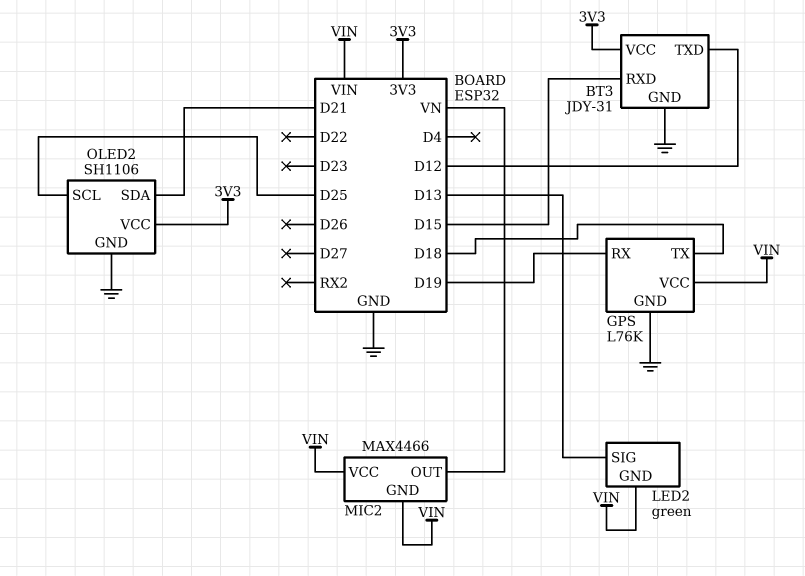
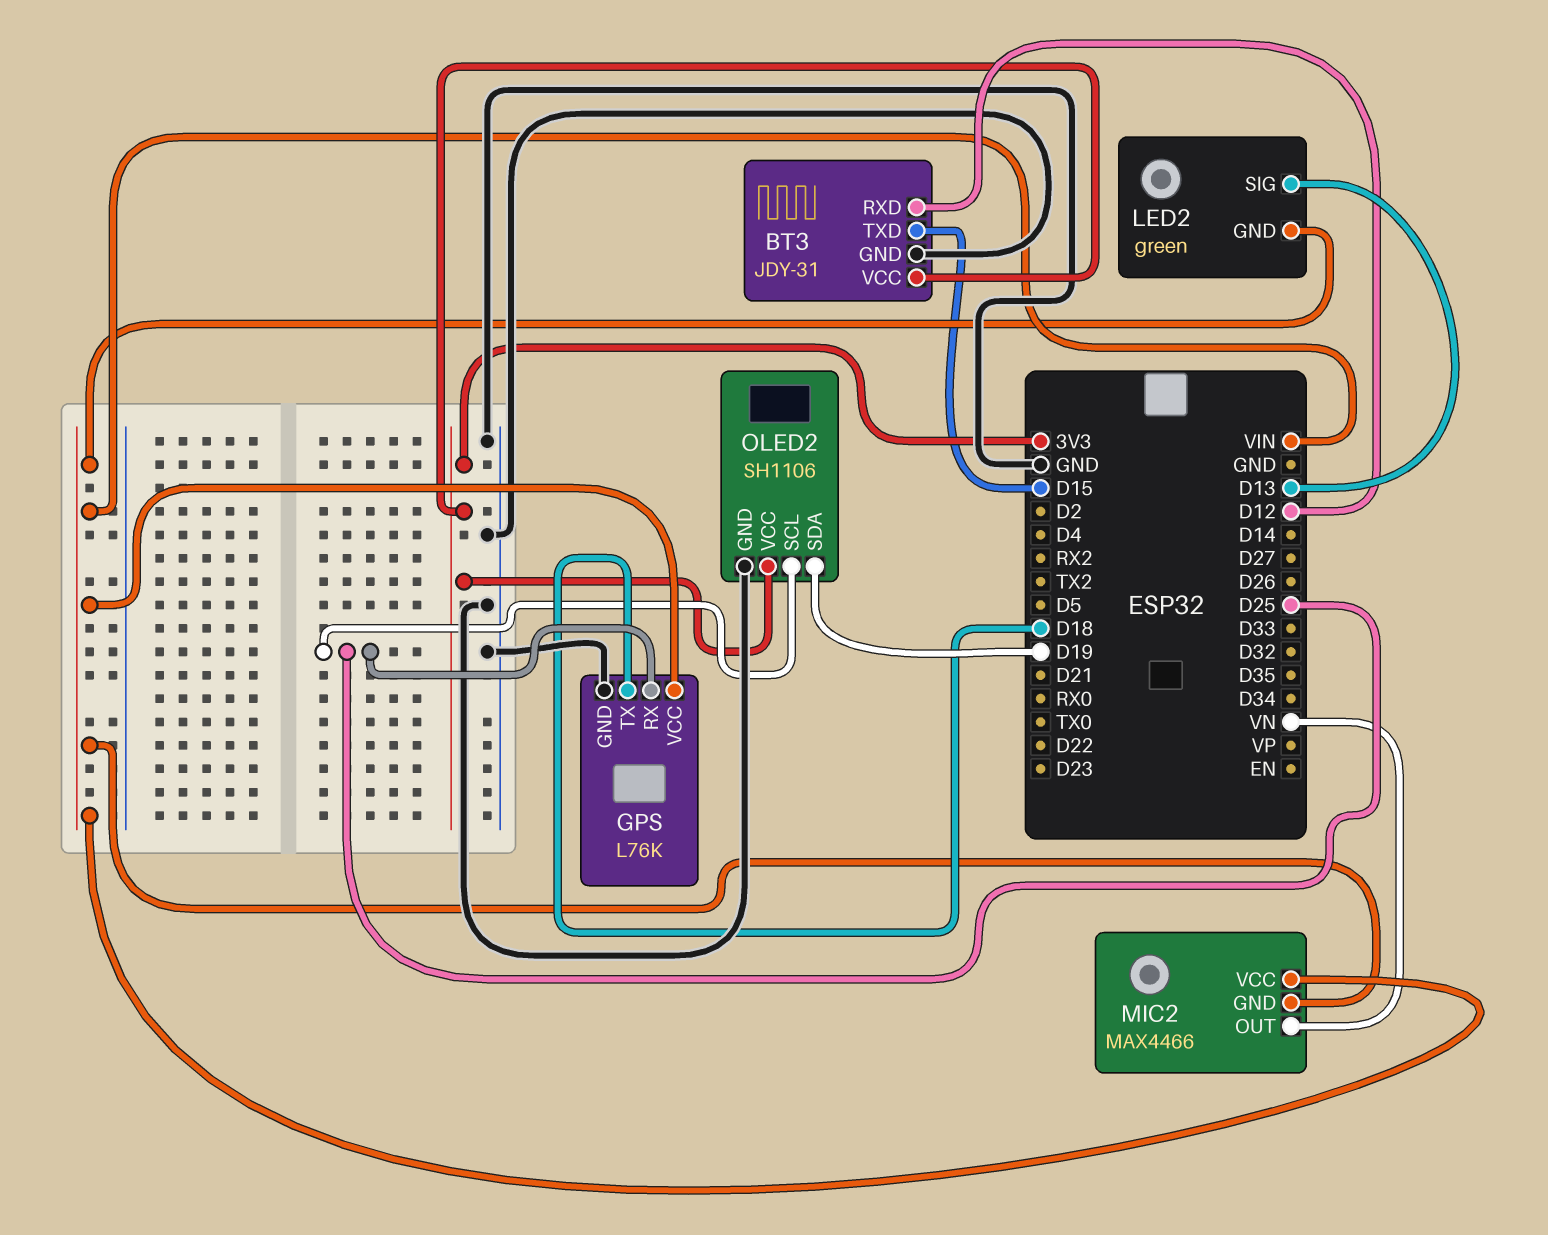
BT3 pin RXD: D15 -> D12
BT3 pin TXD: D12 -> D15
GPS pin RX: D19 -> D25
OLED2 pin SDA: D21 -> D19

